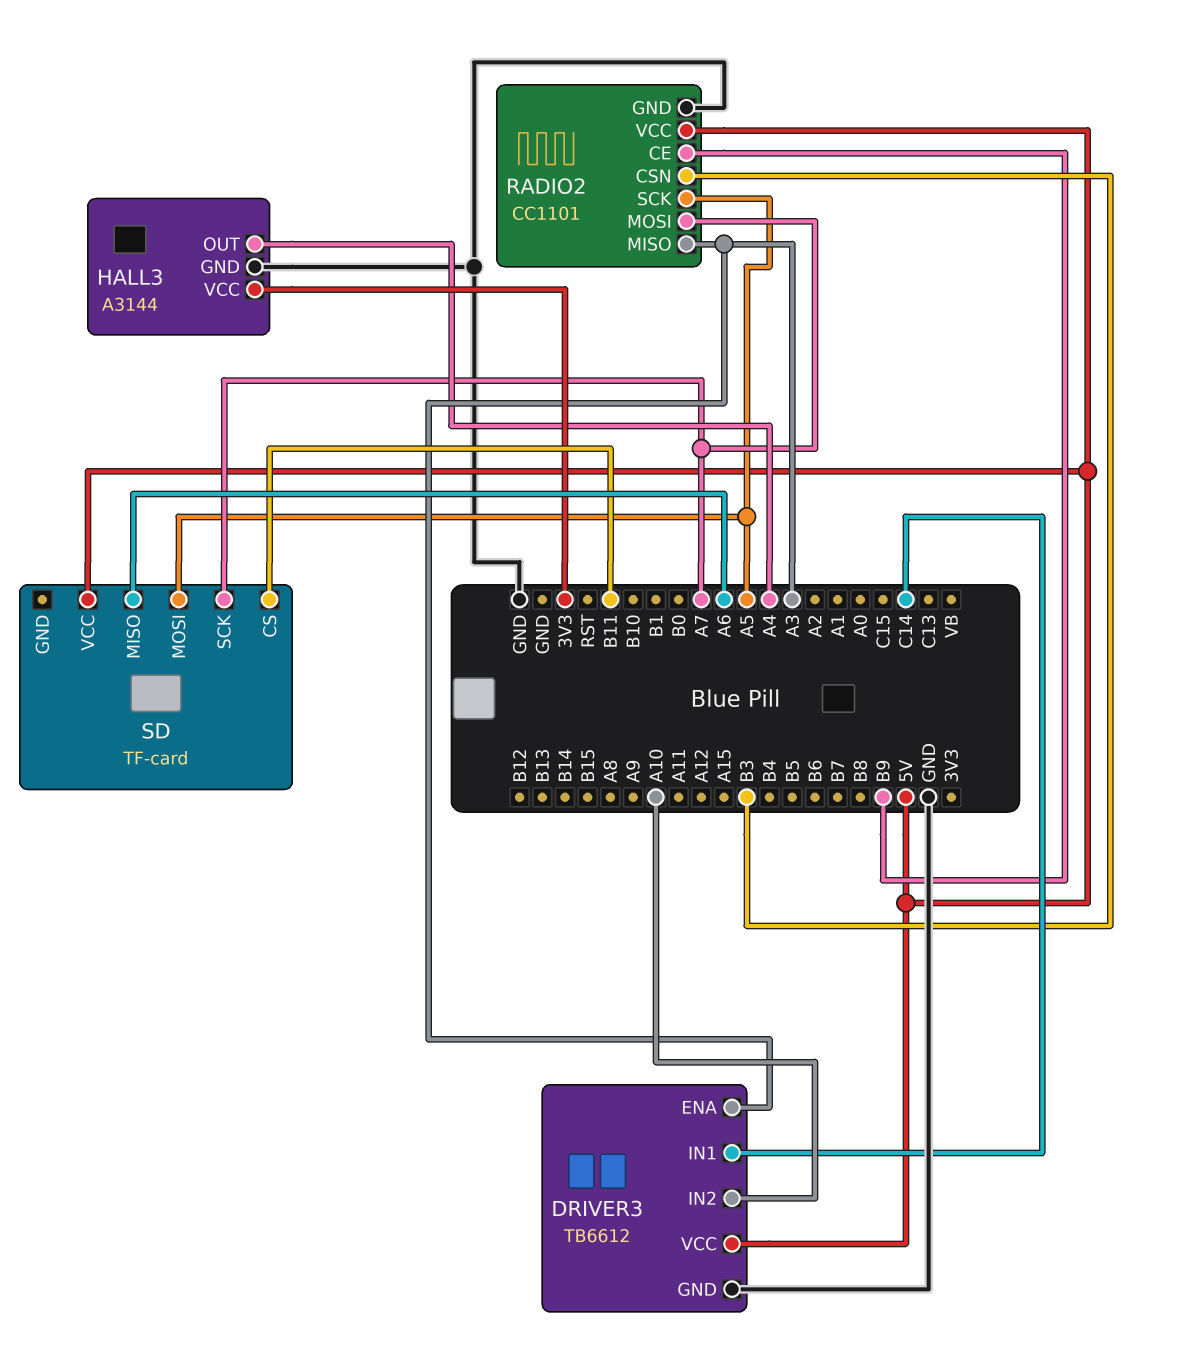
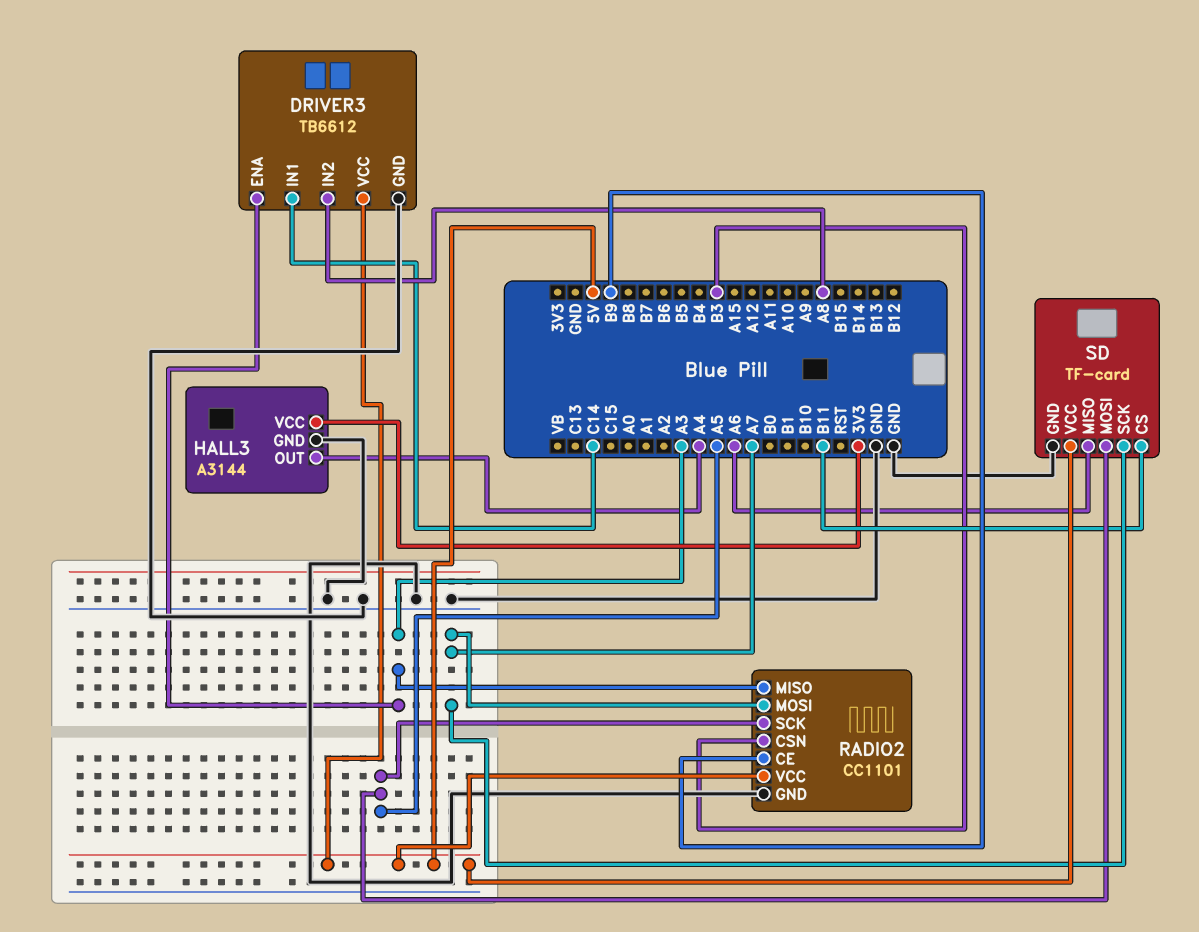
DRIVER3 pin IN2: A10 -> A8
SD pin GND: none -> GND

